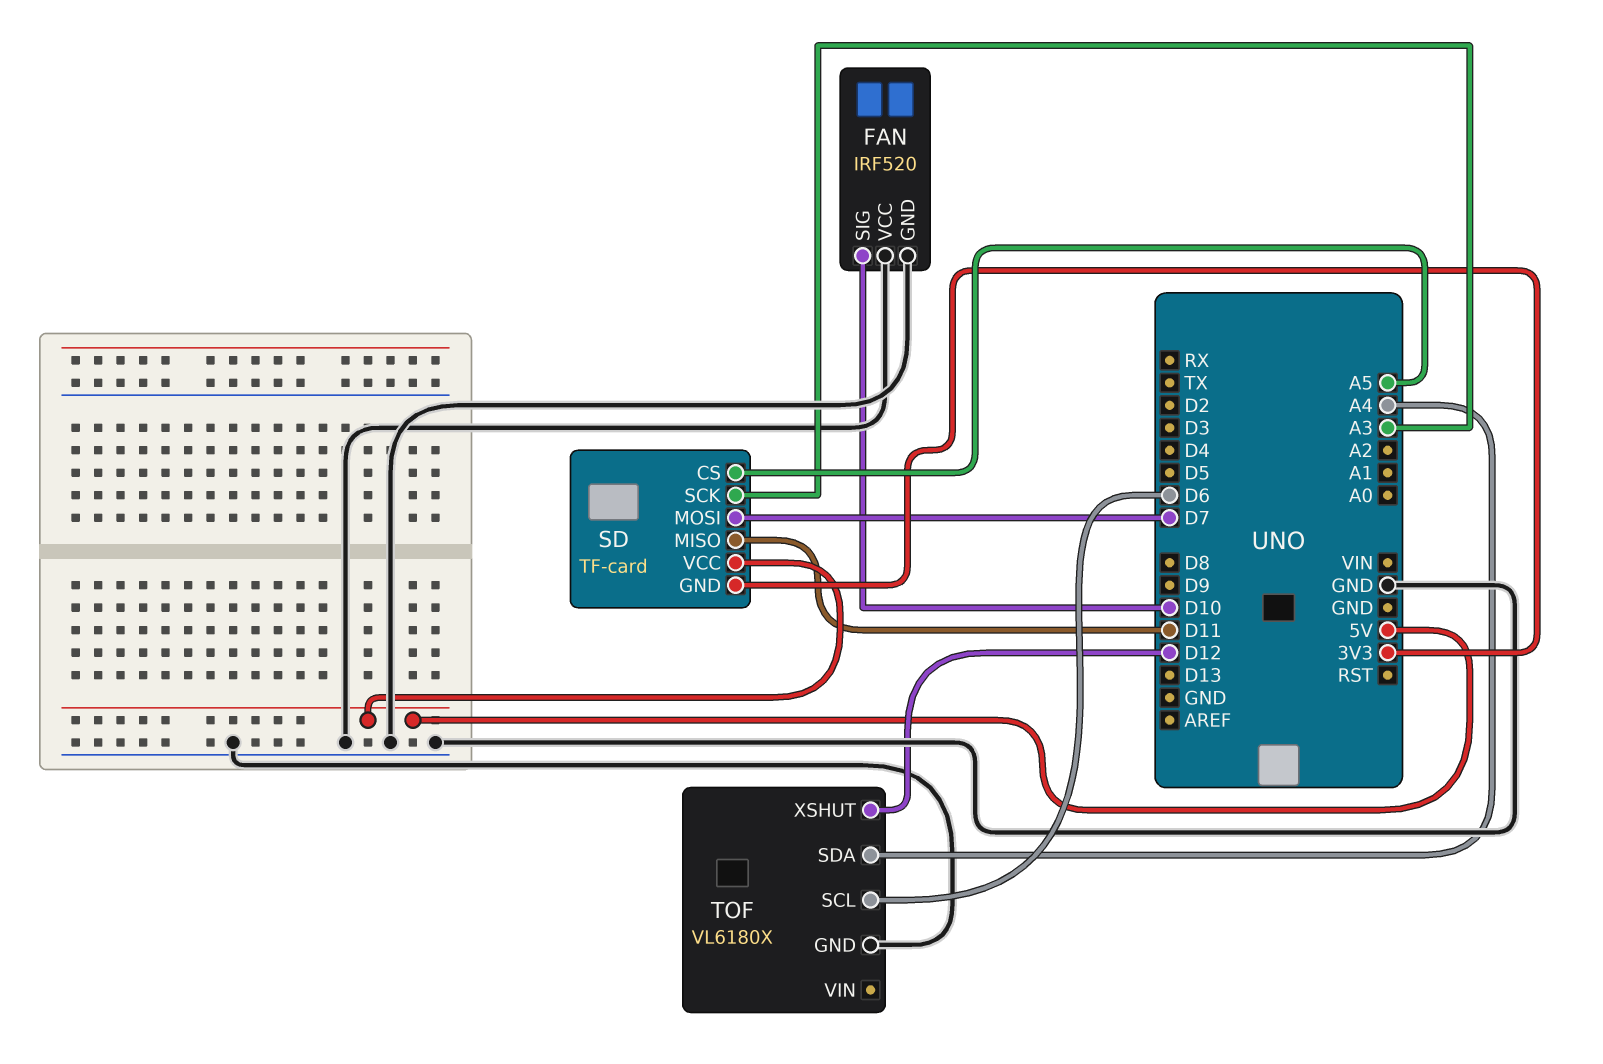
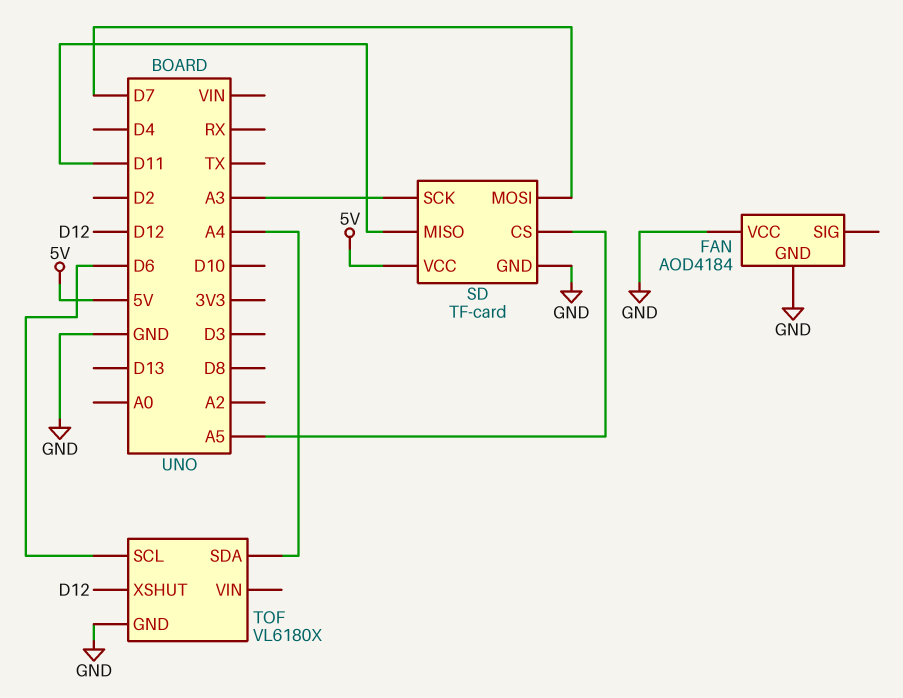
FAN: IRF520 -> AOD4184
FAN pin SIG: D10 -> none
SD pin GND: 3V3 -> GND

